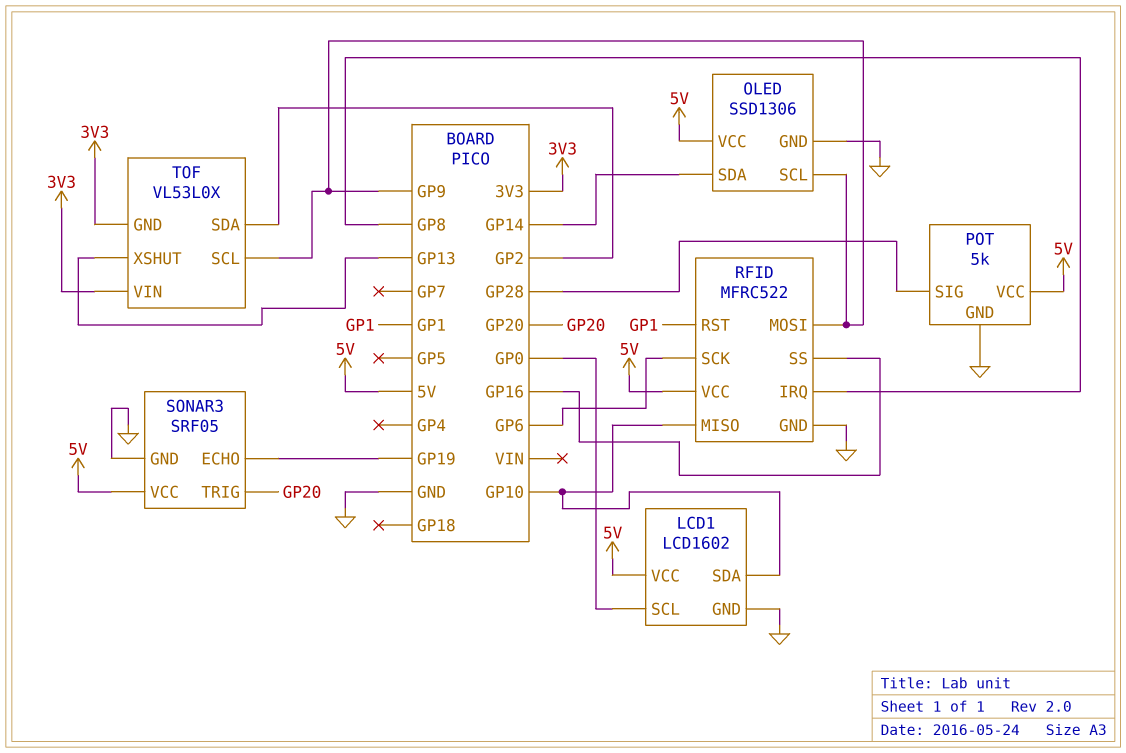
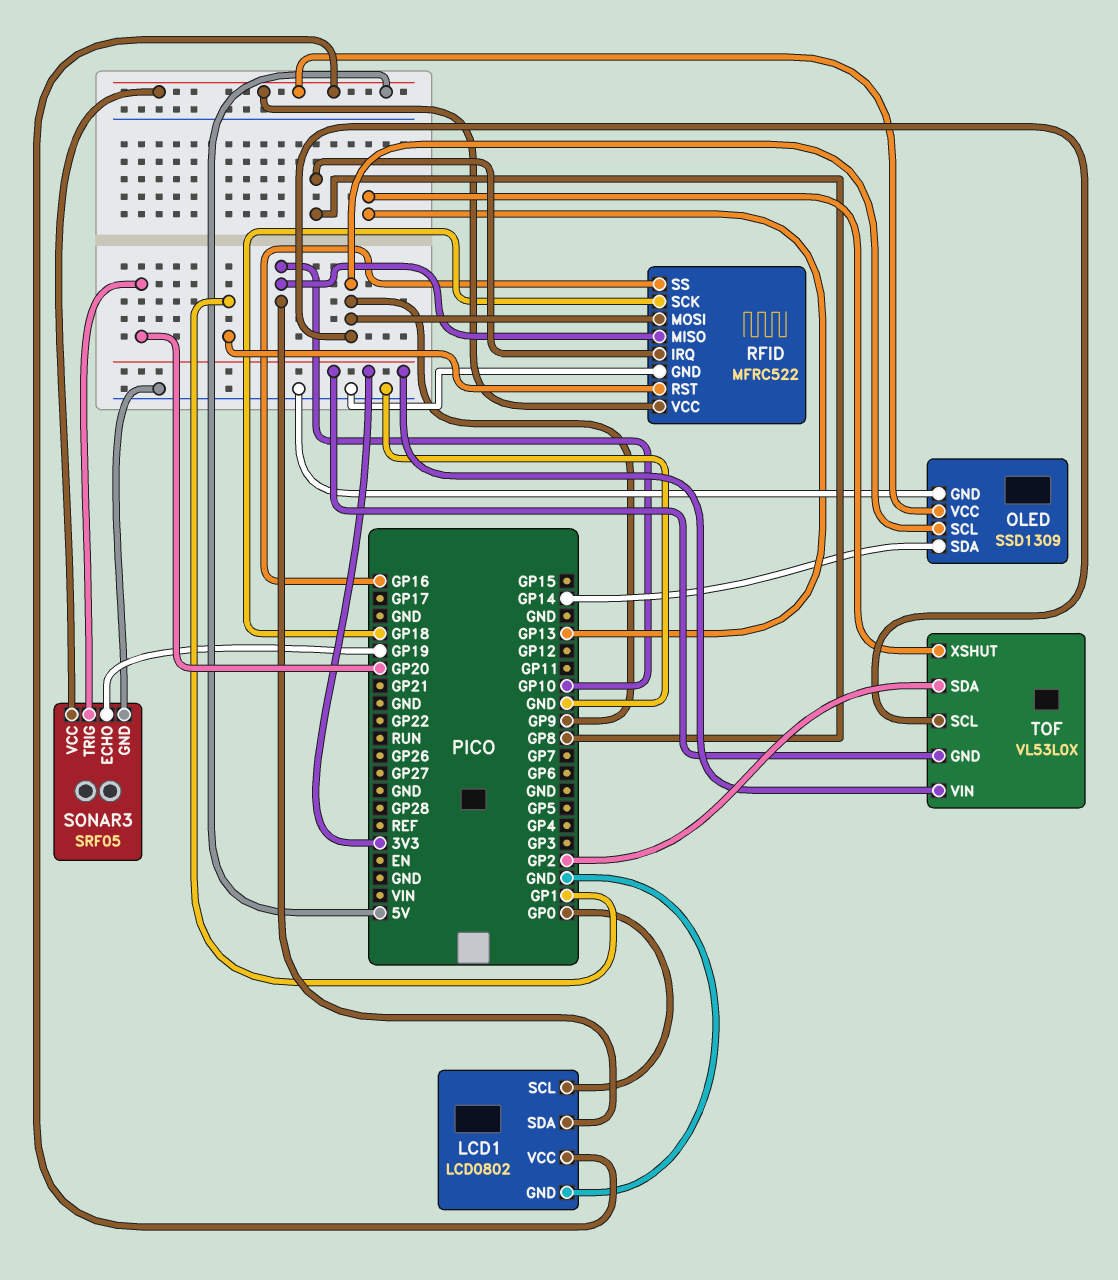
LCD1: LCD1602 -> LCD0802
OLED: SSD1306 -> SSD1309
POT: 5k -> none
POT pin GND: GND -> none
POT pin SIG: GP28 -> none
POT pin VCC: 5V -> none
RFID pin SCK: GP6 -> GP18

